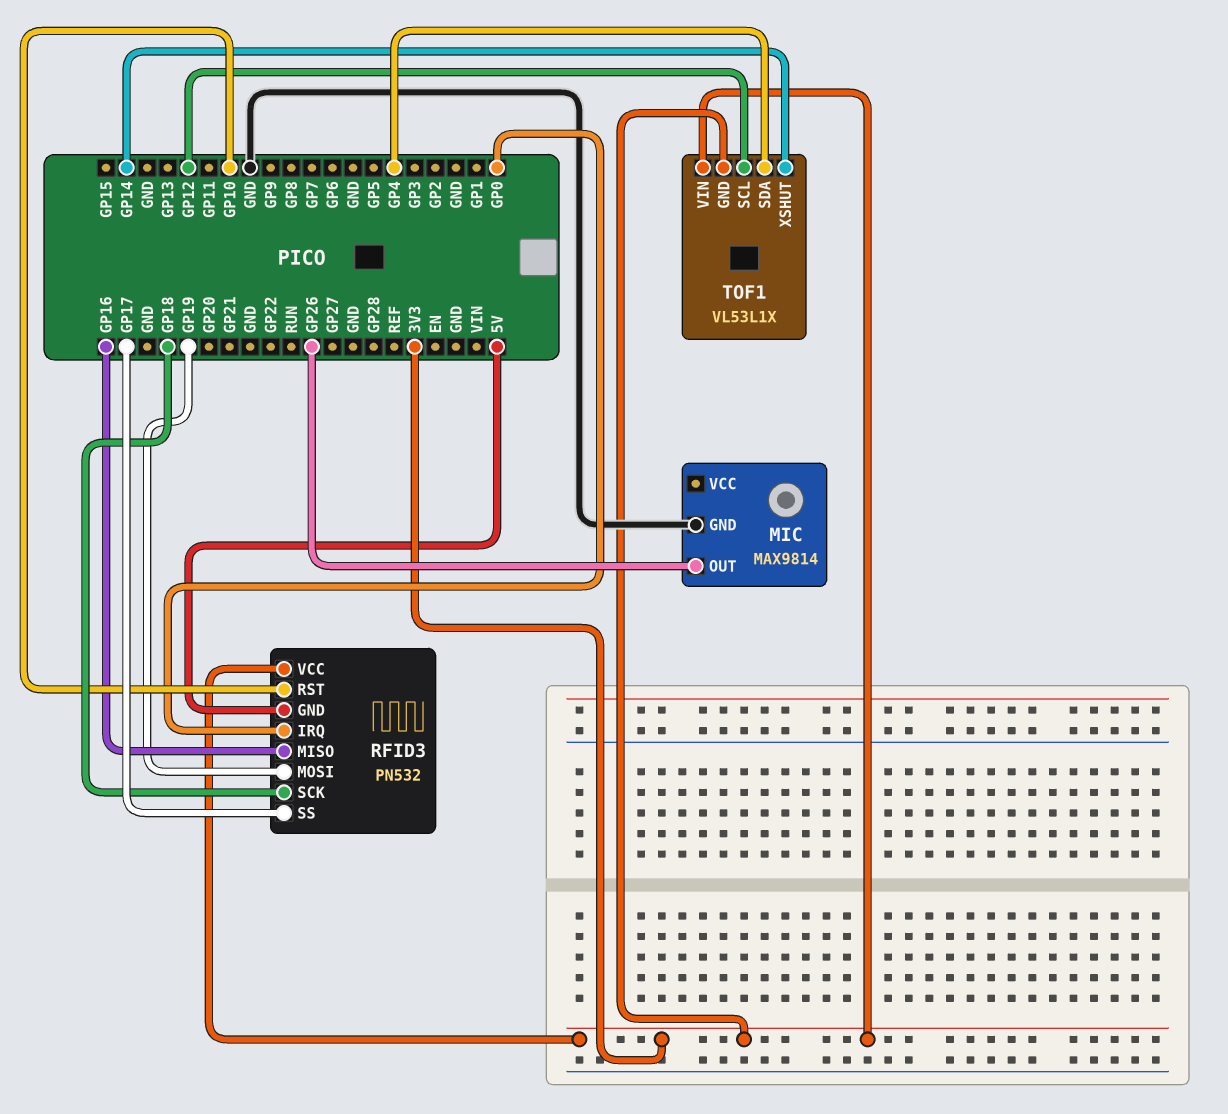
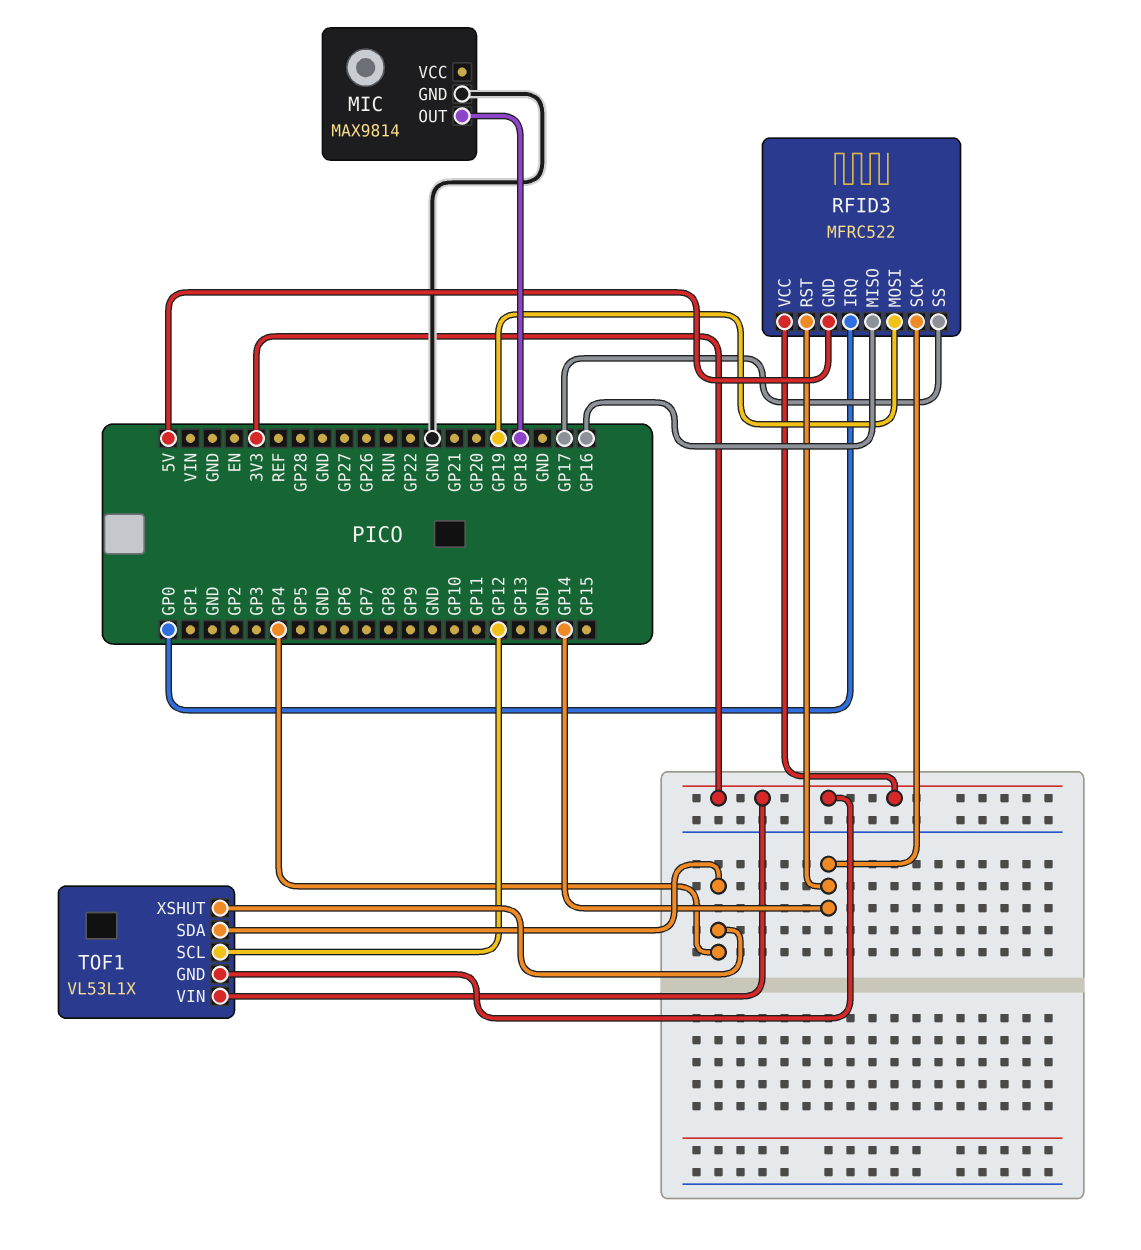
MIC pin OUT: GP26 -> GP18
RFID3: PN532 -> MFRC522
RFID3 pin RST: GP10 -> GP14
RFID3 pin SCK: GP18 -> GP14
TOF1 pin XSHUT: GP14 -> GP4

